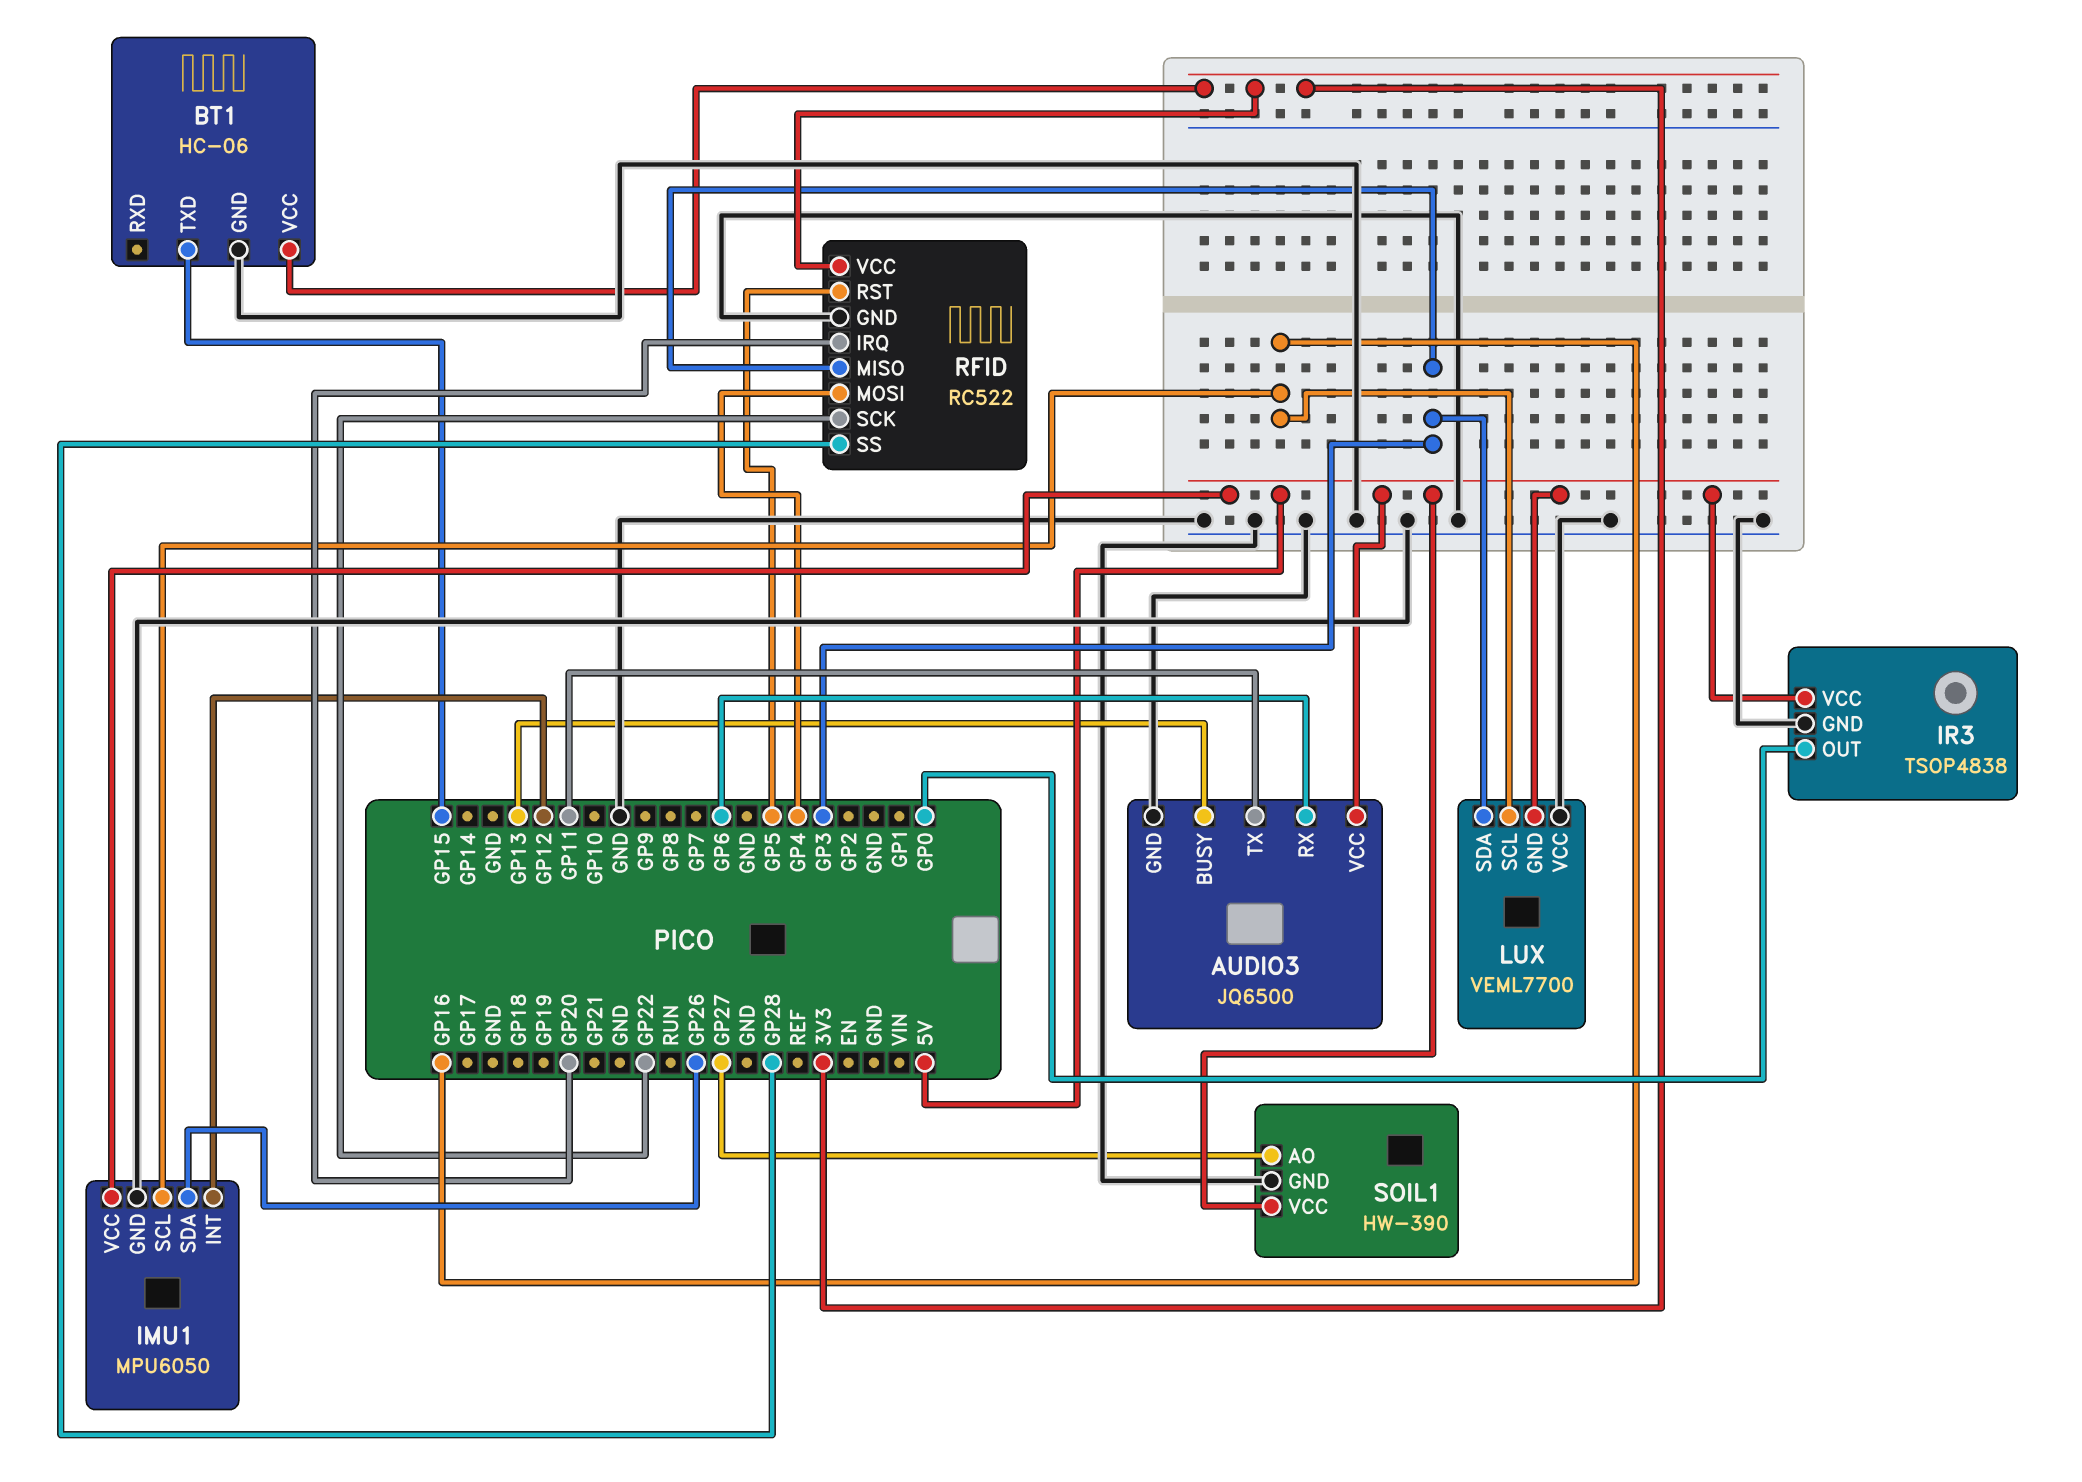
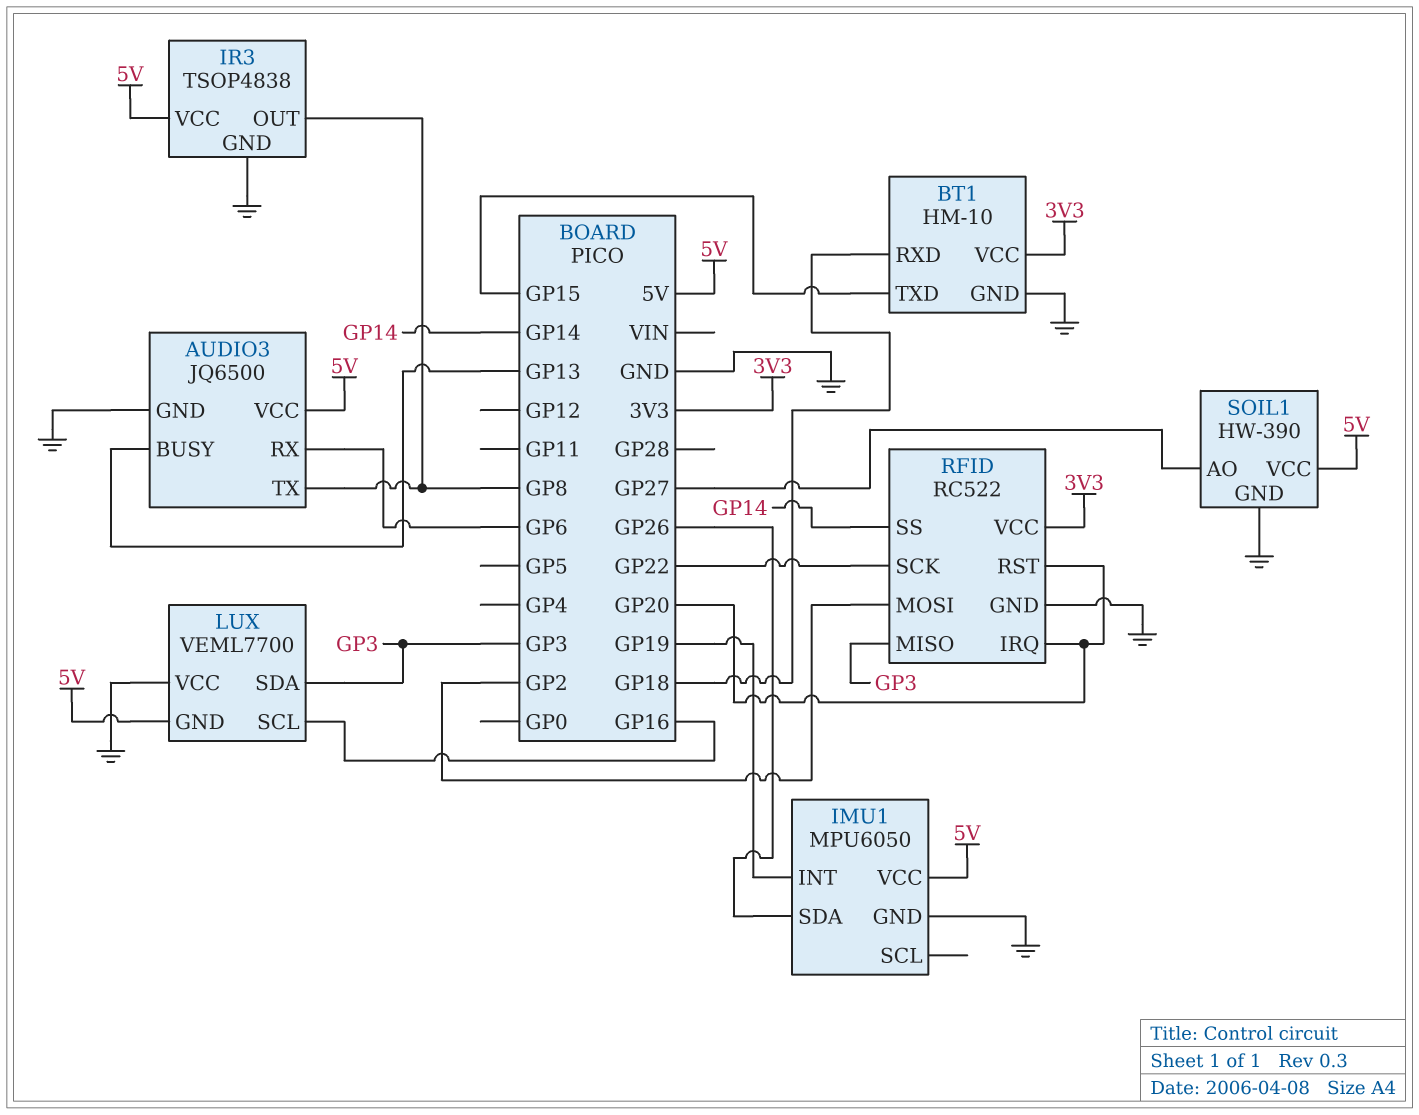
AUDIO3 pin TX: GP11 -> GP8
BT1: HC-06 -> HM-10
BT1 pin RXD: none -> GP18
IMU1 pin INT: GP12 -> GP19
IMU1 pin SCL: GP16 -> none
IR3 pin OUT: GP0 -> GP8
RFID pin MOSI: GP4 -> GP2
RFID pin RST: GP5 -> GP20
RFID pin SS: GP28 -> GP14

